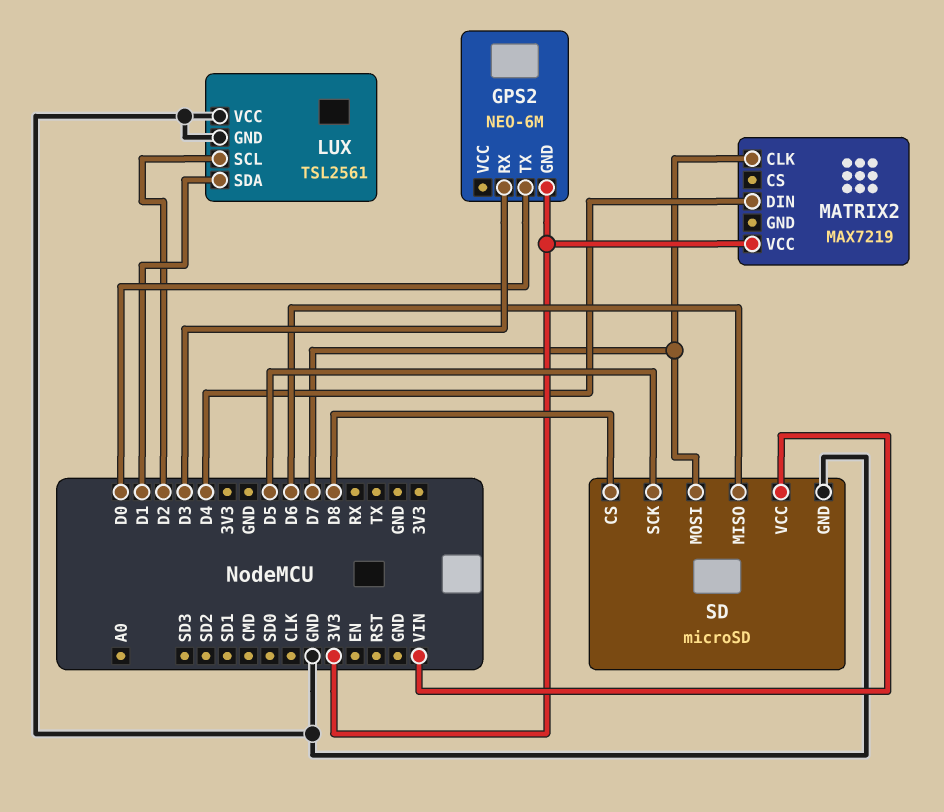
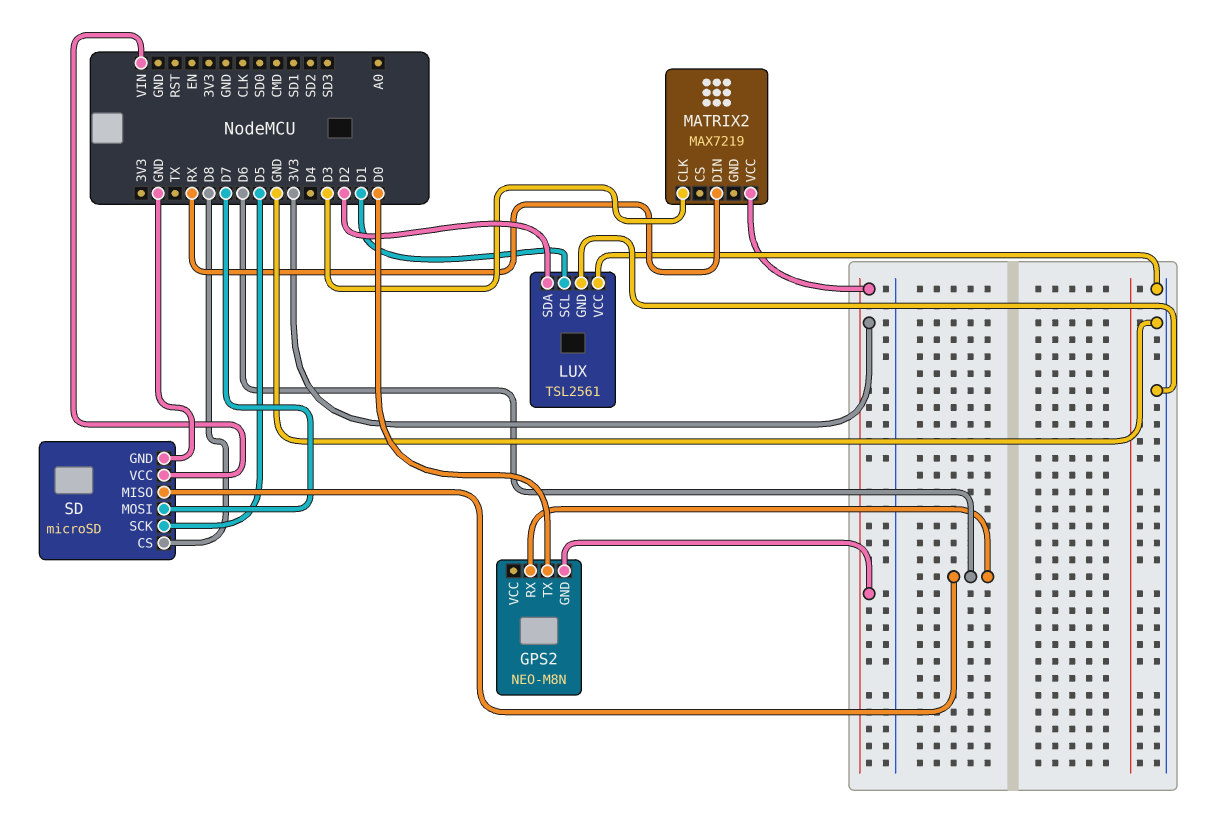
GPS2: NEO-6M -> NEO-M8N
GPS2 pin RX: D3 -> D6
LUX pin SCL: D2 -> D1
LUX pin SDA: D1 -> D2
MATRIX2 pin CLK: D7 -> D3
MATRIX2 pin DIN: D4 -> RX

